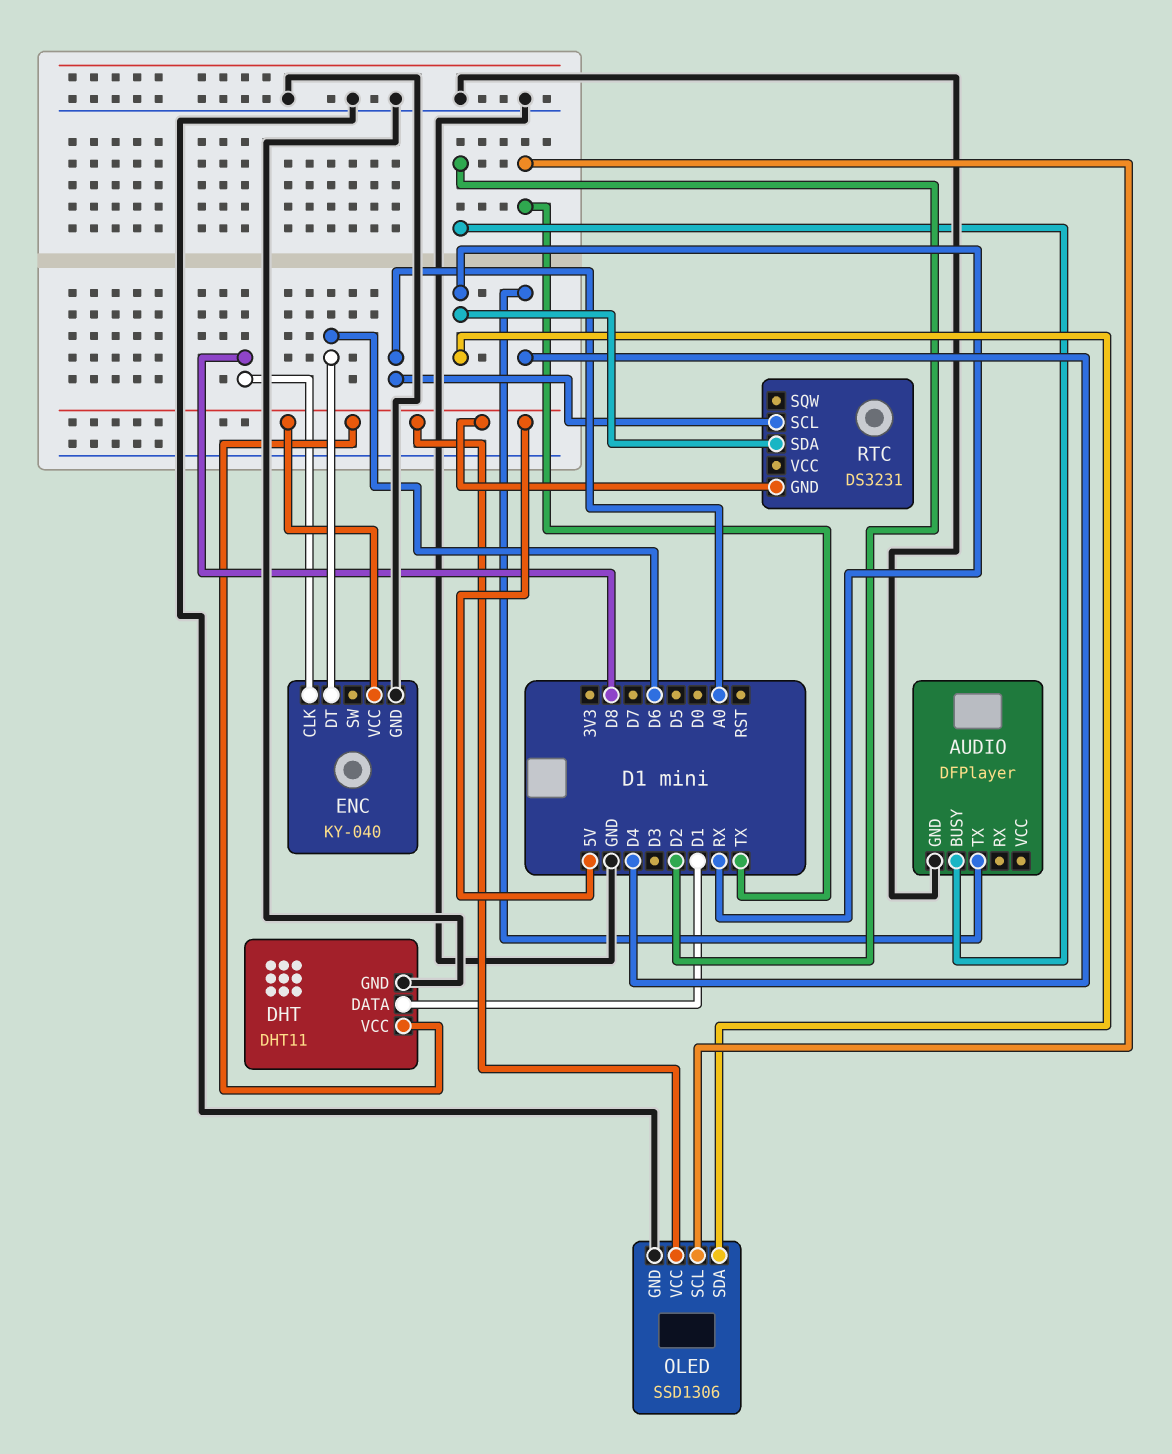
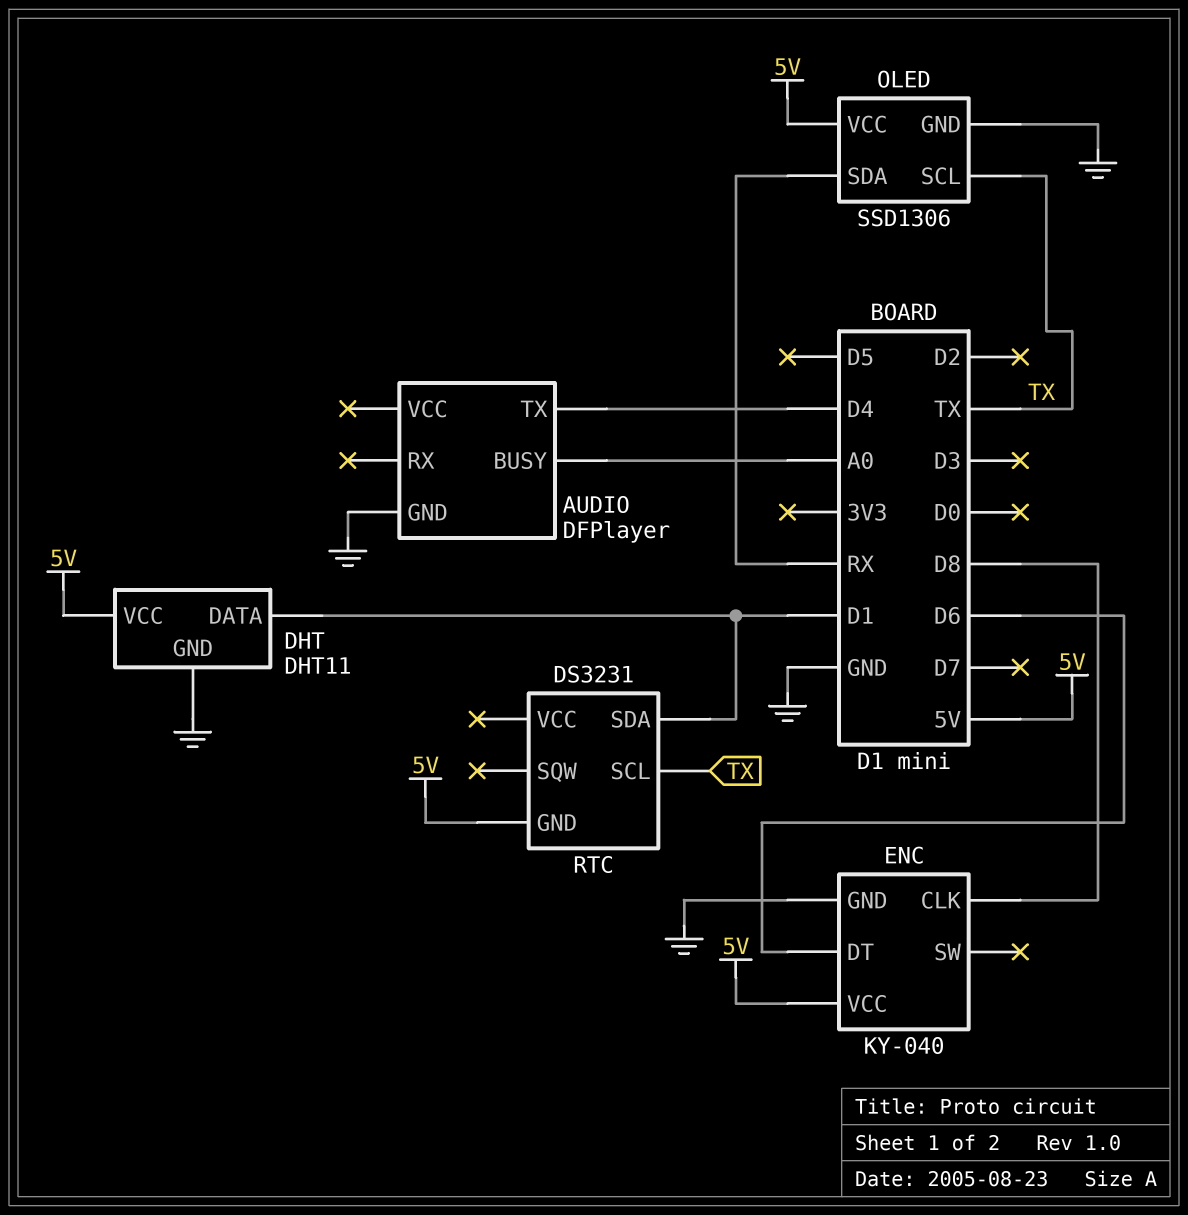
AUDIO pin BUSY: D2 -> A0
RTC pin SCL: A0 -> TX
RTC pin SDA: RX -> D1

